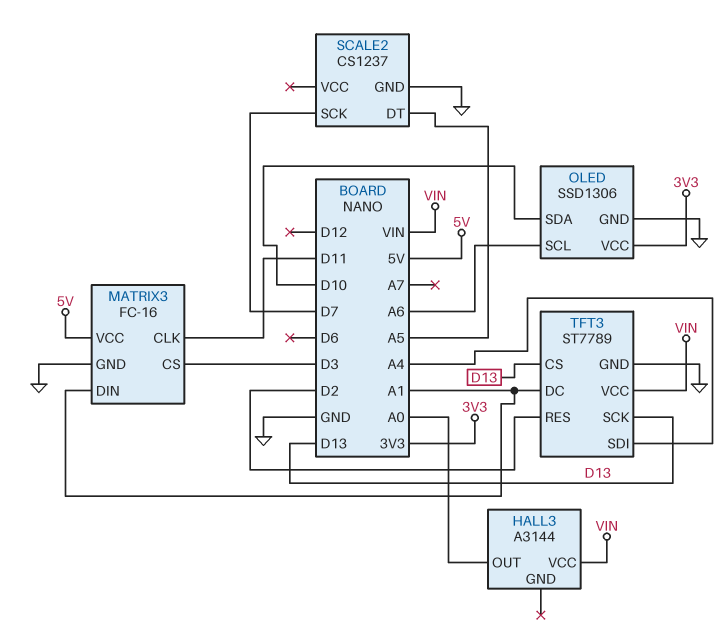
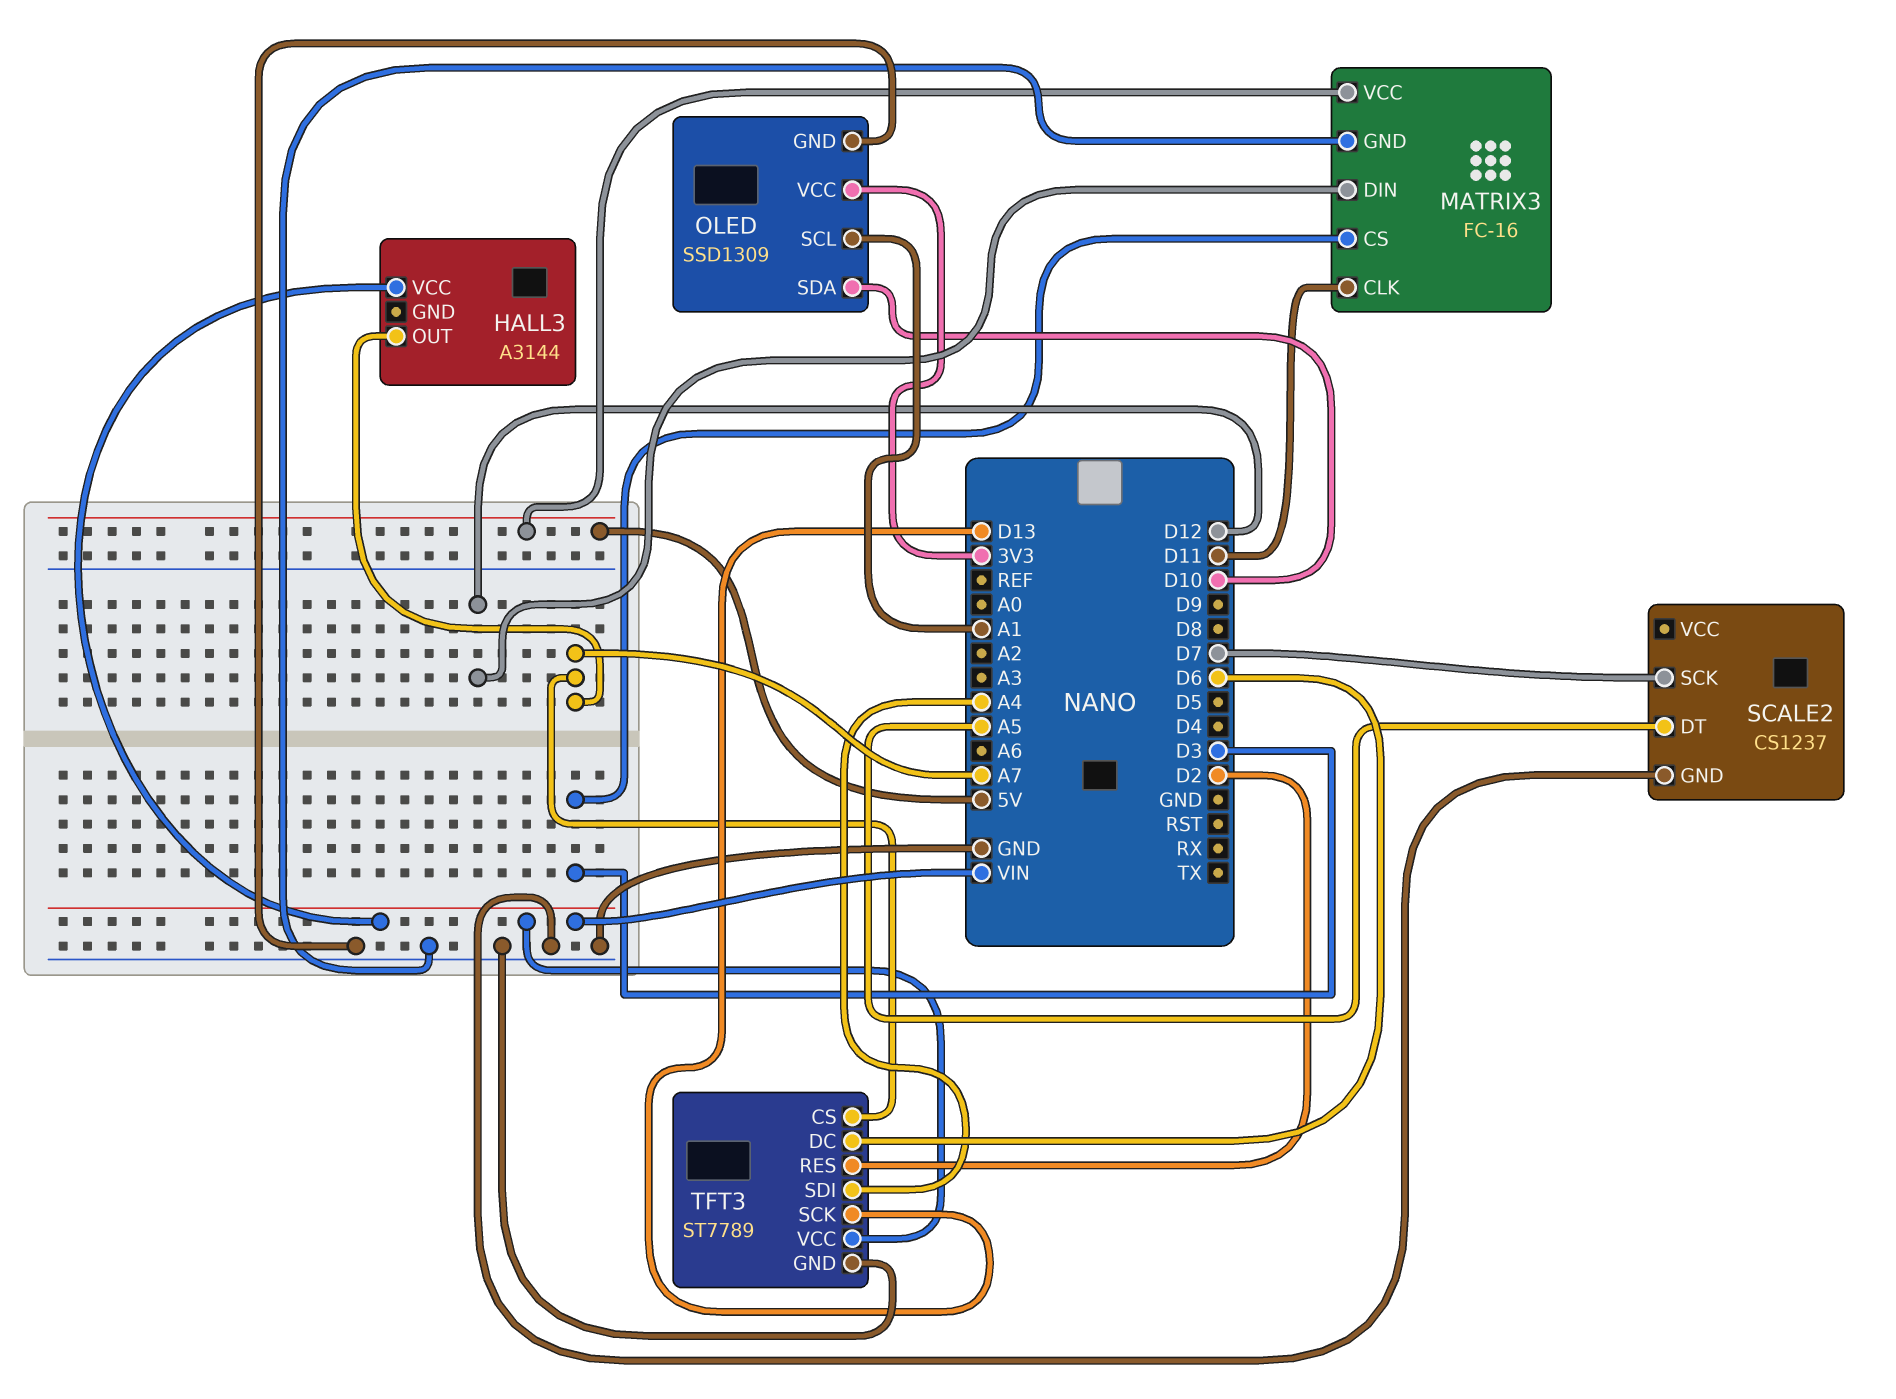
HALL3 pin OUT: A0 -> A7
MATRIX3 pin DIN: A1 -> D12
OLED: SSD1306 -> SSD1309
OLED pin SCL: A6 -> A1
TFT3 pin CS: D13 -> A7
TFT3 pin DC: A1 -> D6

